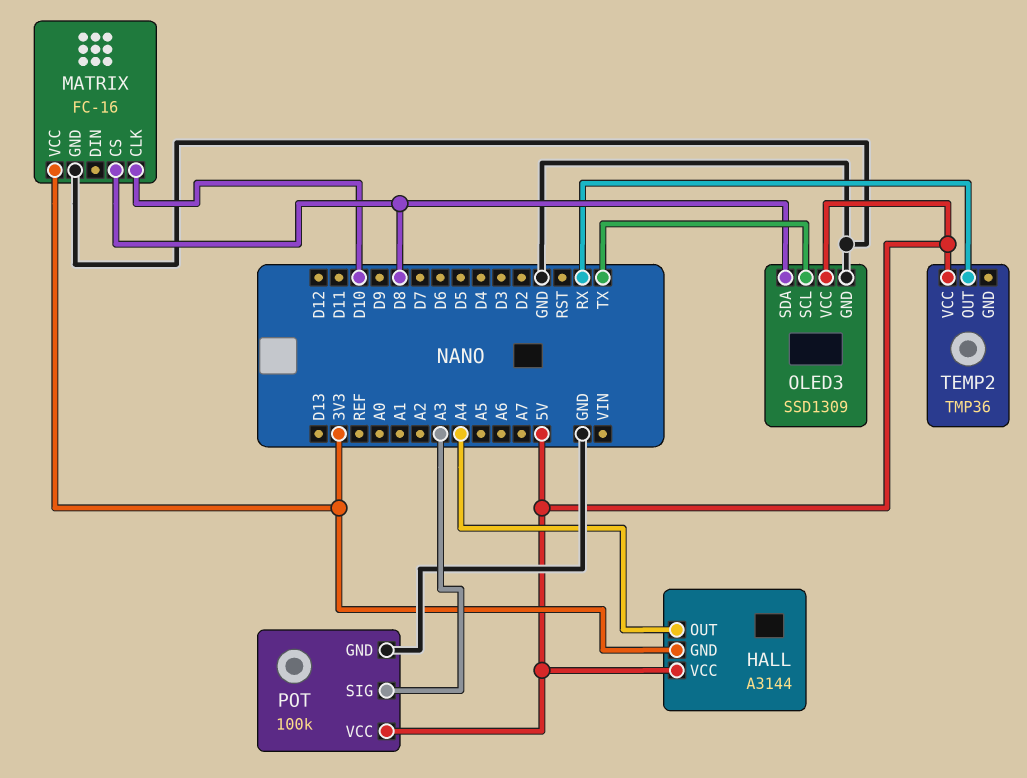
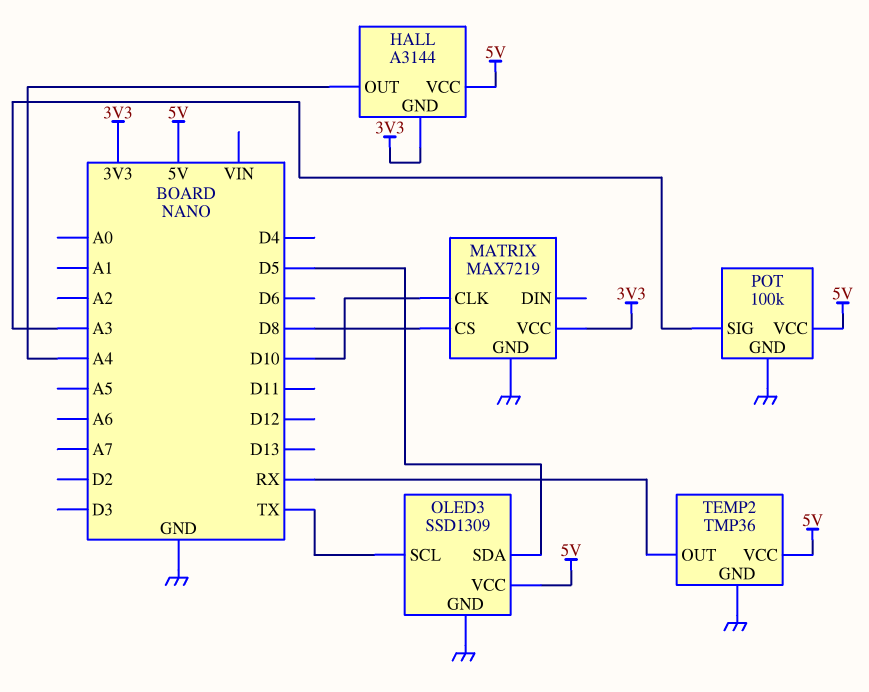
MATRIX: FC-16 -> MAX7219
OLED3 pin SDA: D8 -> D5
TEMP2 pin GND: none -> GND

